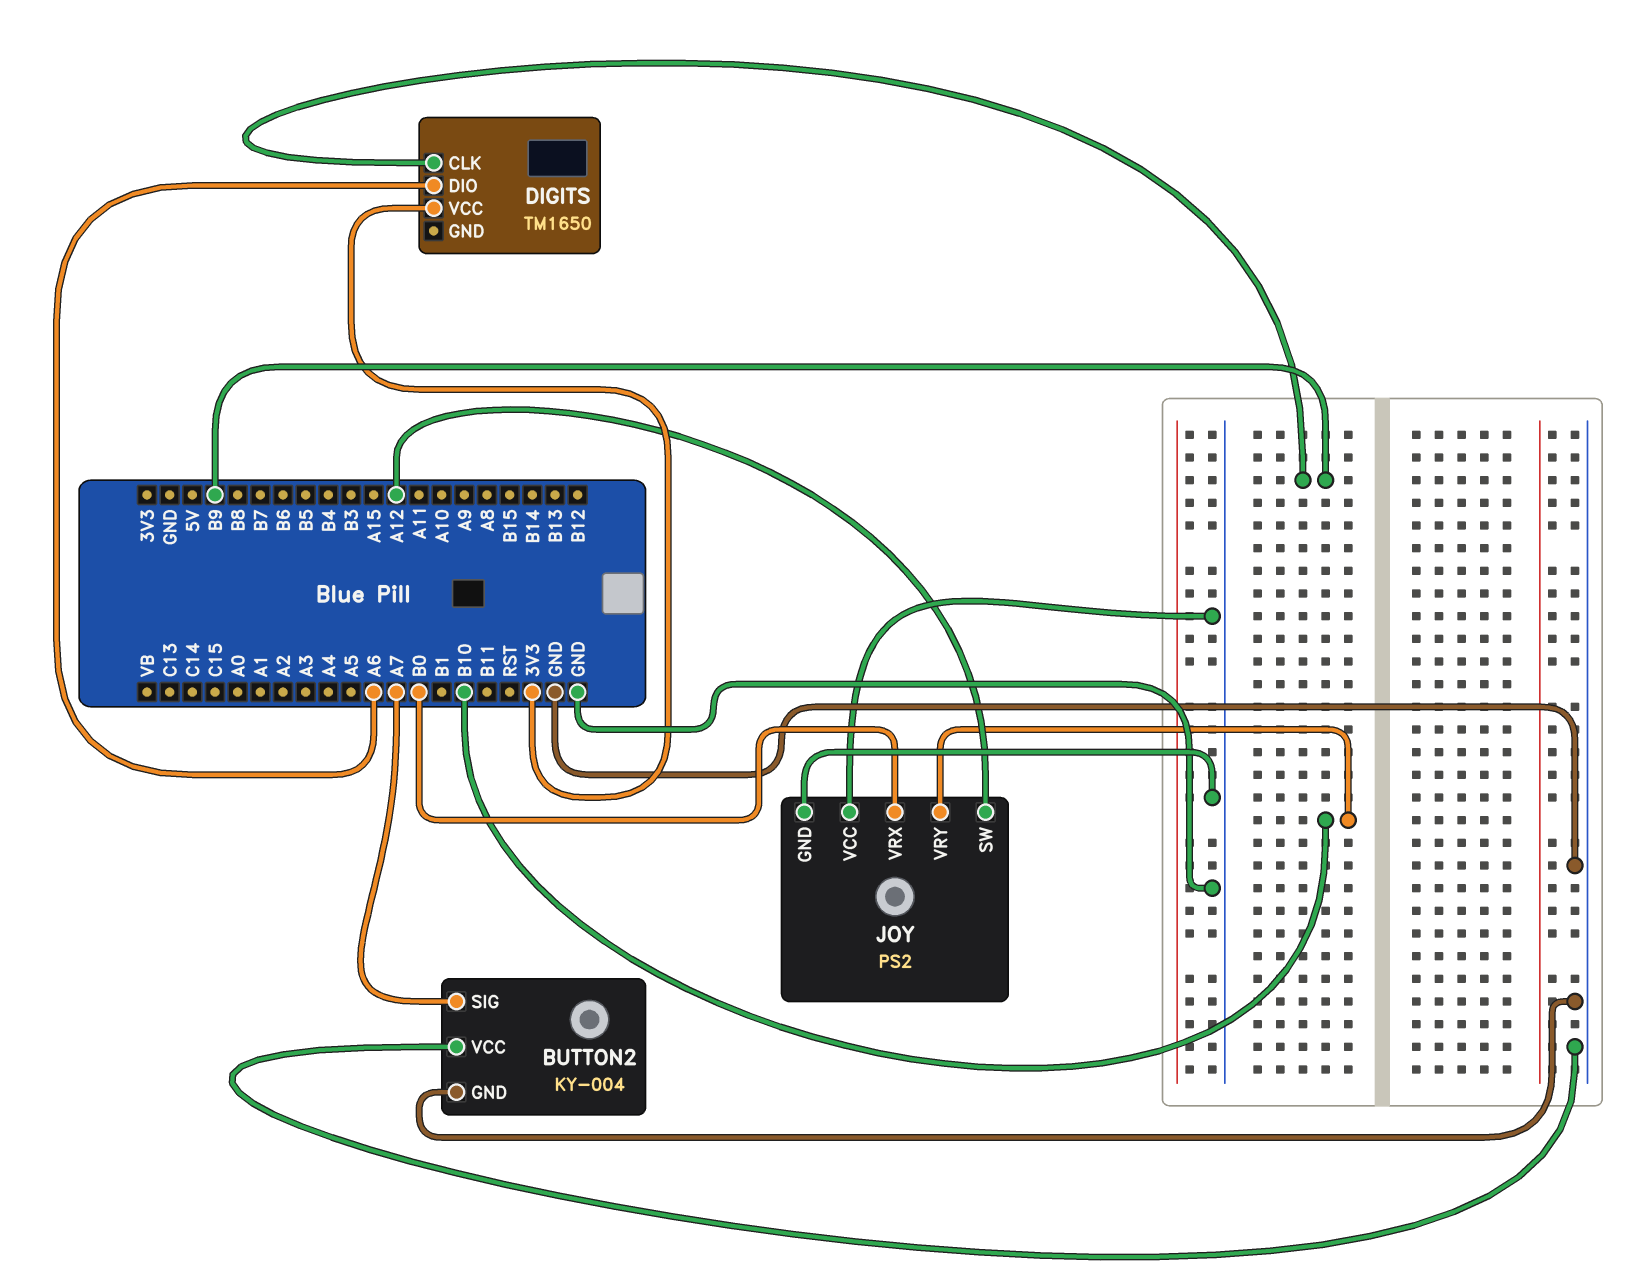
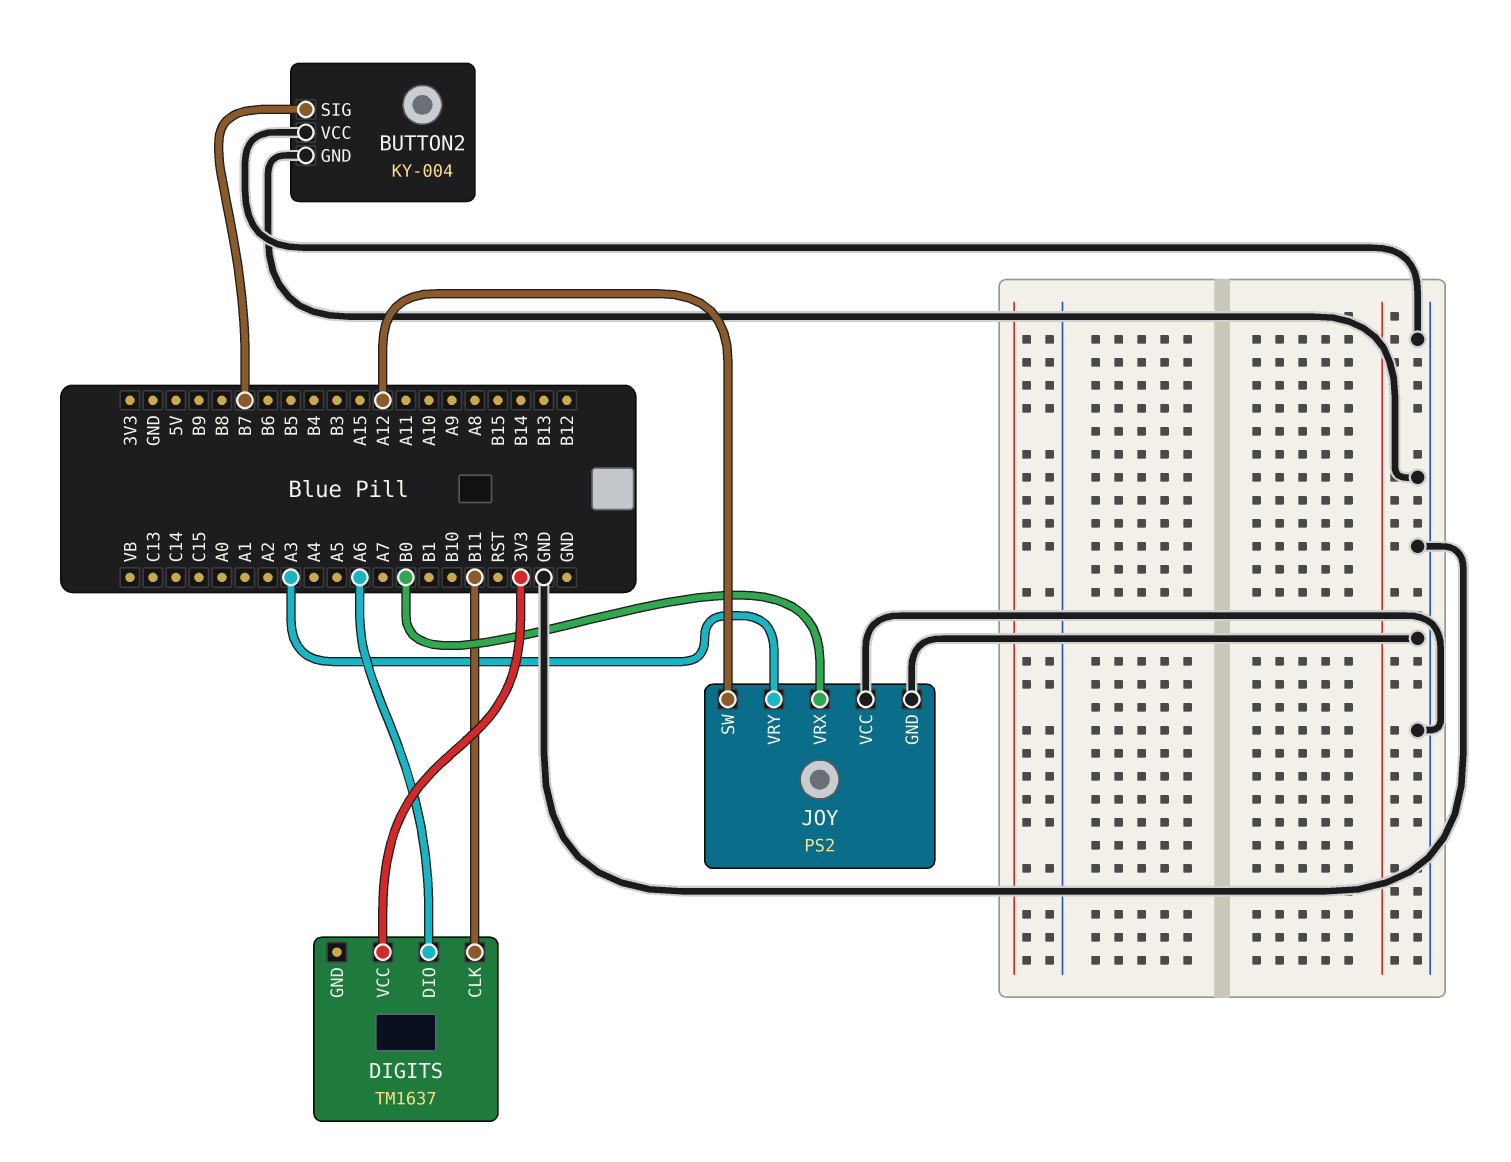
BUTTON2 pin SIG: A7 -> B7
DIGITS: TM1650 -> TM1637
DIGITS pin CLK: B9 -> B11
JOY pin VRY: B10 -> A3

